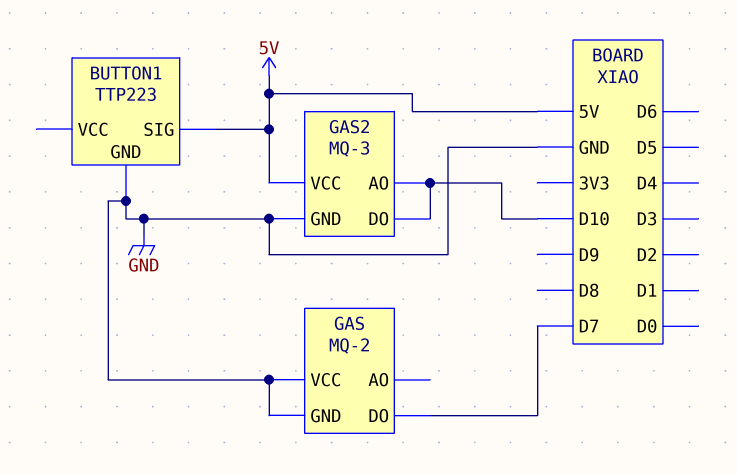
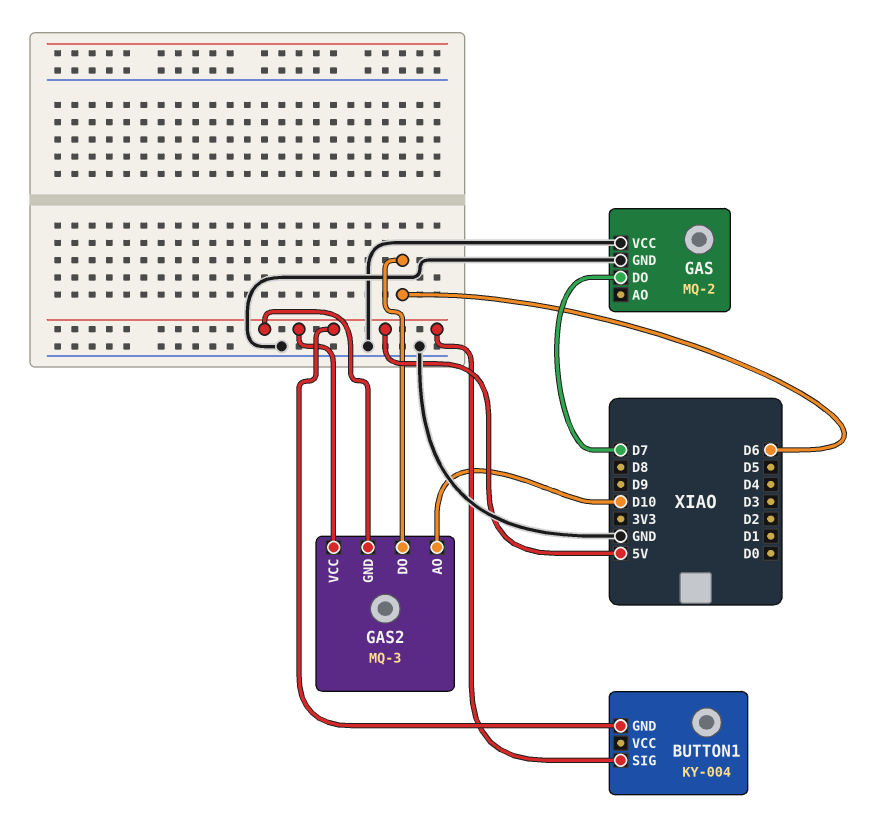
BUTTON1: TTP223 -> KY-004
BUTTON1 pin GND: GND -> 5V
GAS2 pin DO: D10 -> D6
GAS2 pin GND: GND -> 5V

